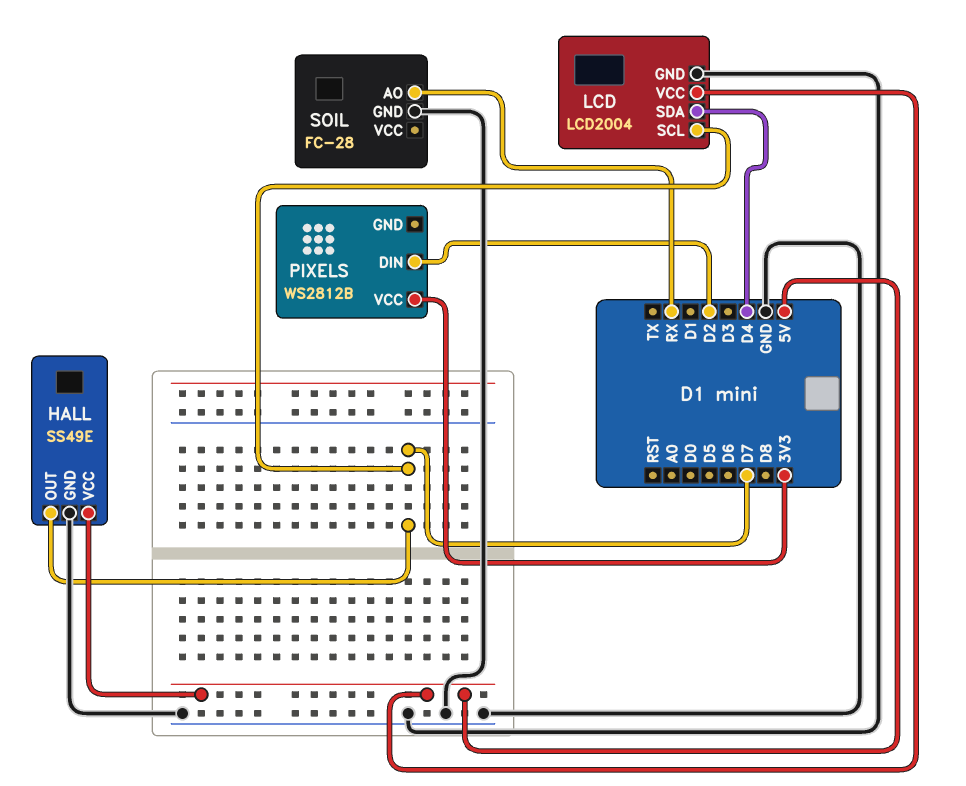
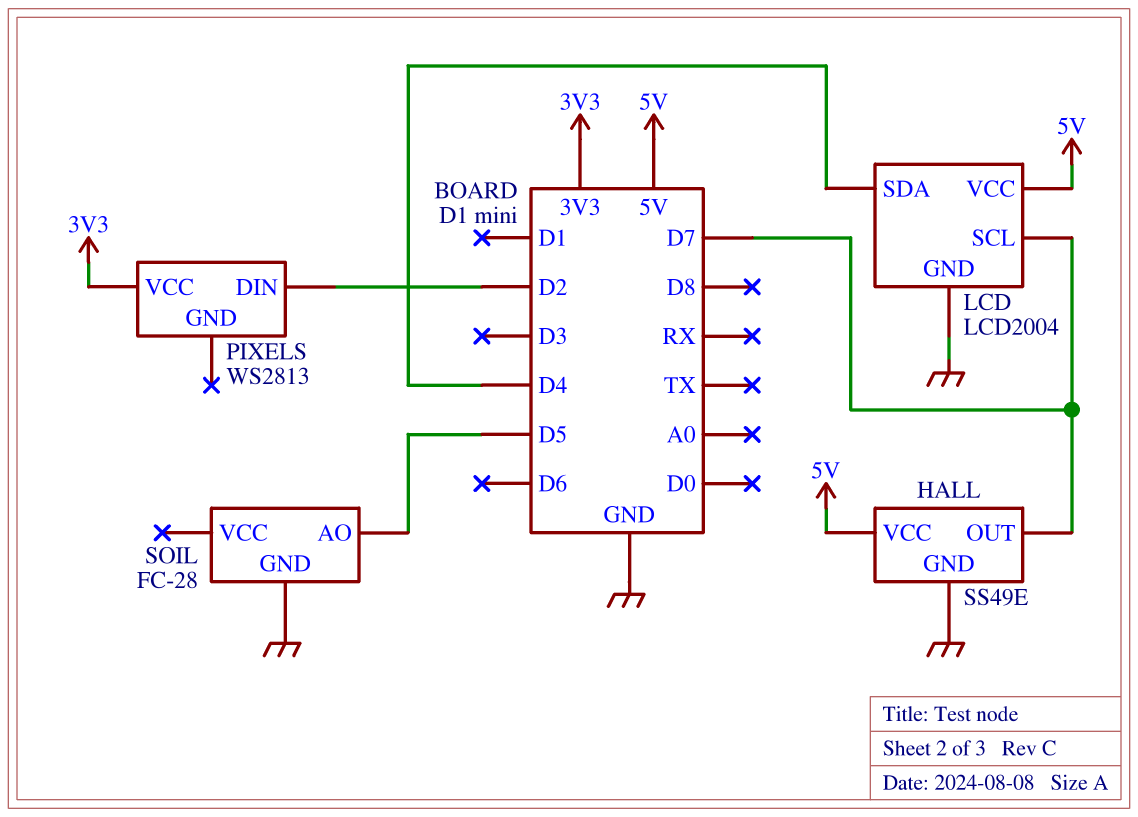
PIXELS: WS2812B -> WS2813
SOIL pin AO: RX -> D5

